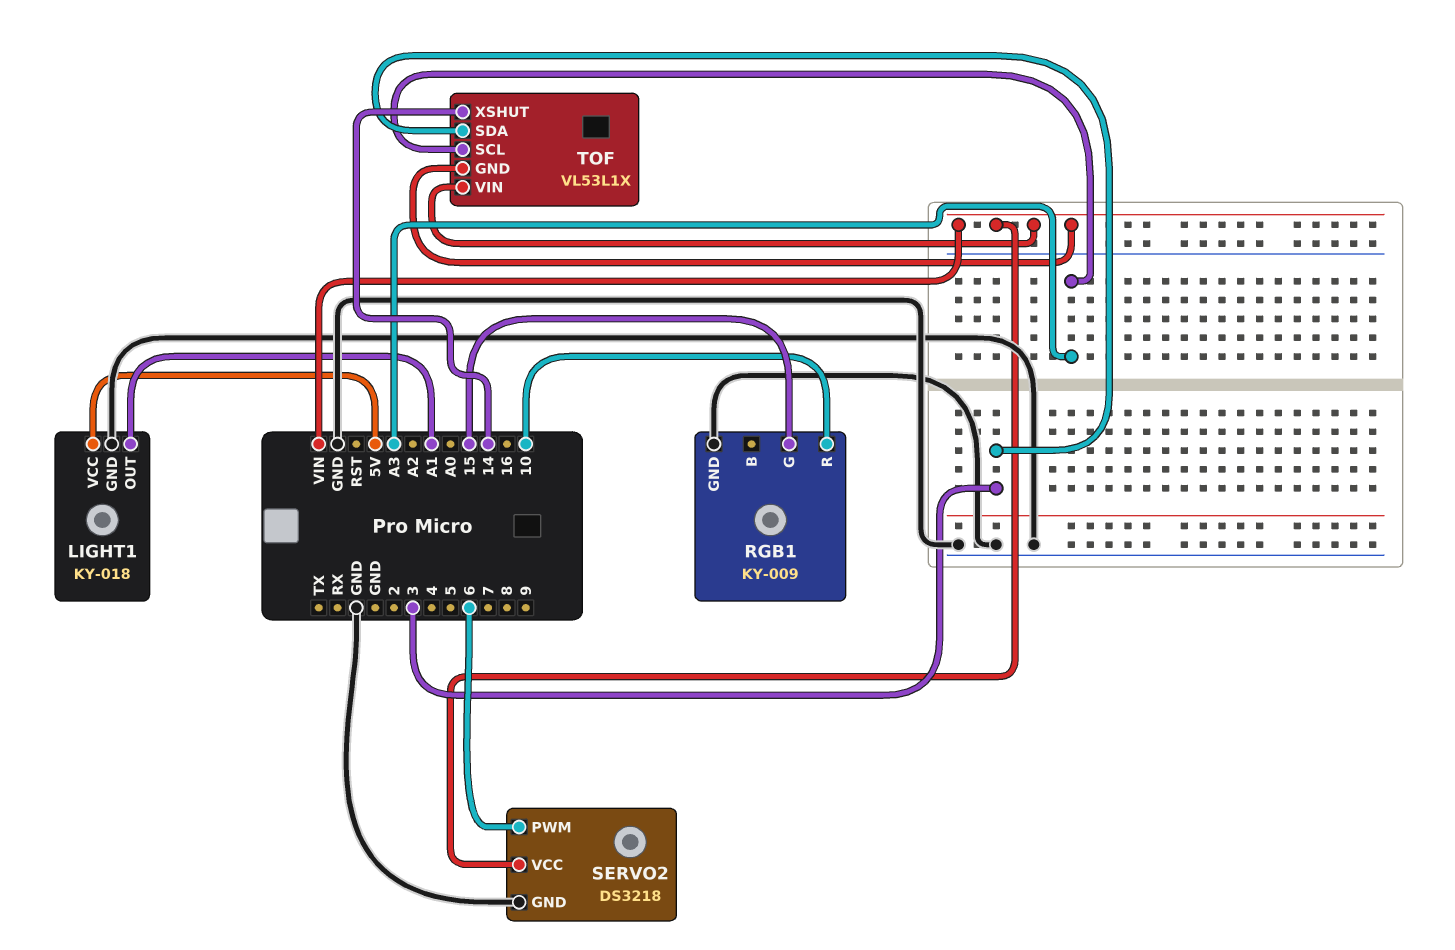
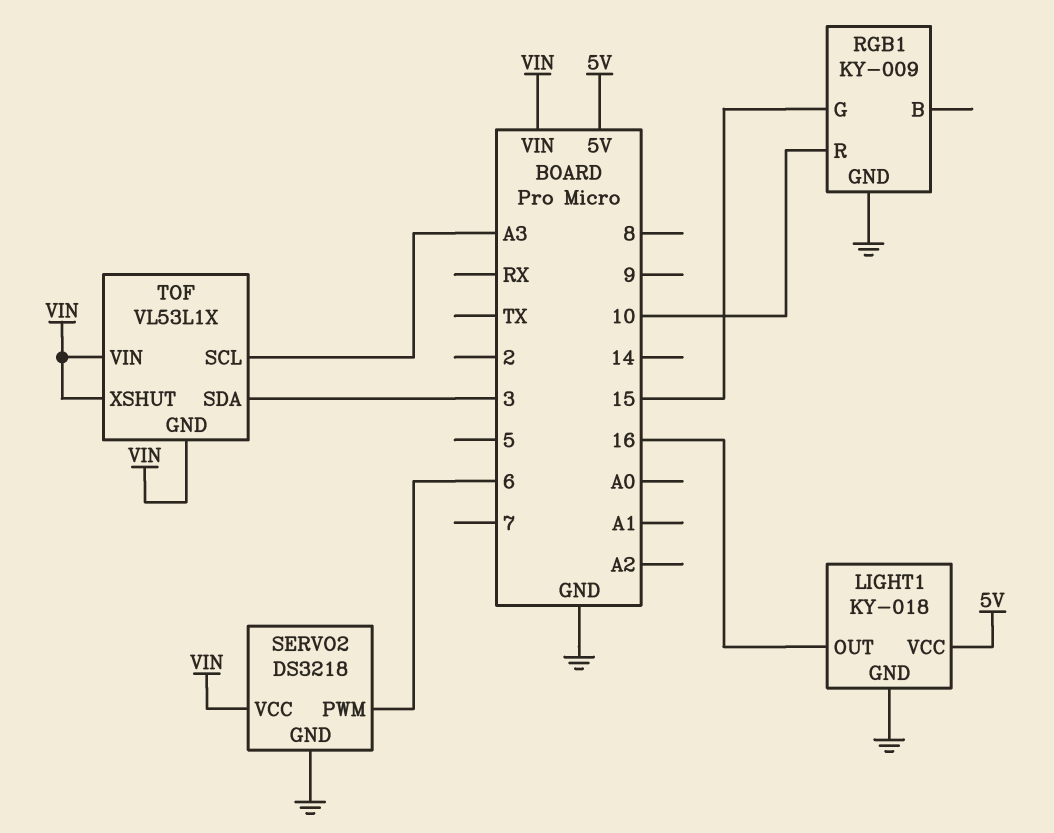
LIGHT1 pin OUT: A1 -> 16
TOF pin XSHUT: 14 -> VIN

